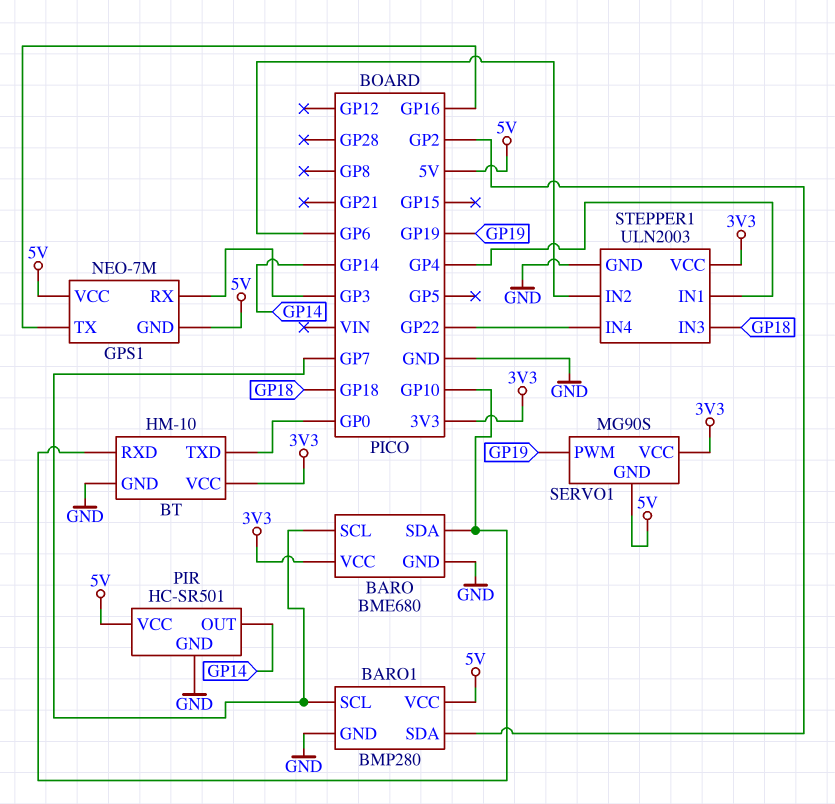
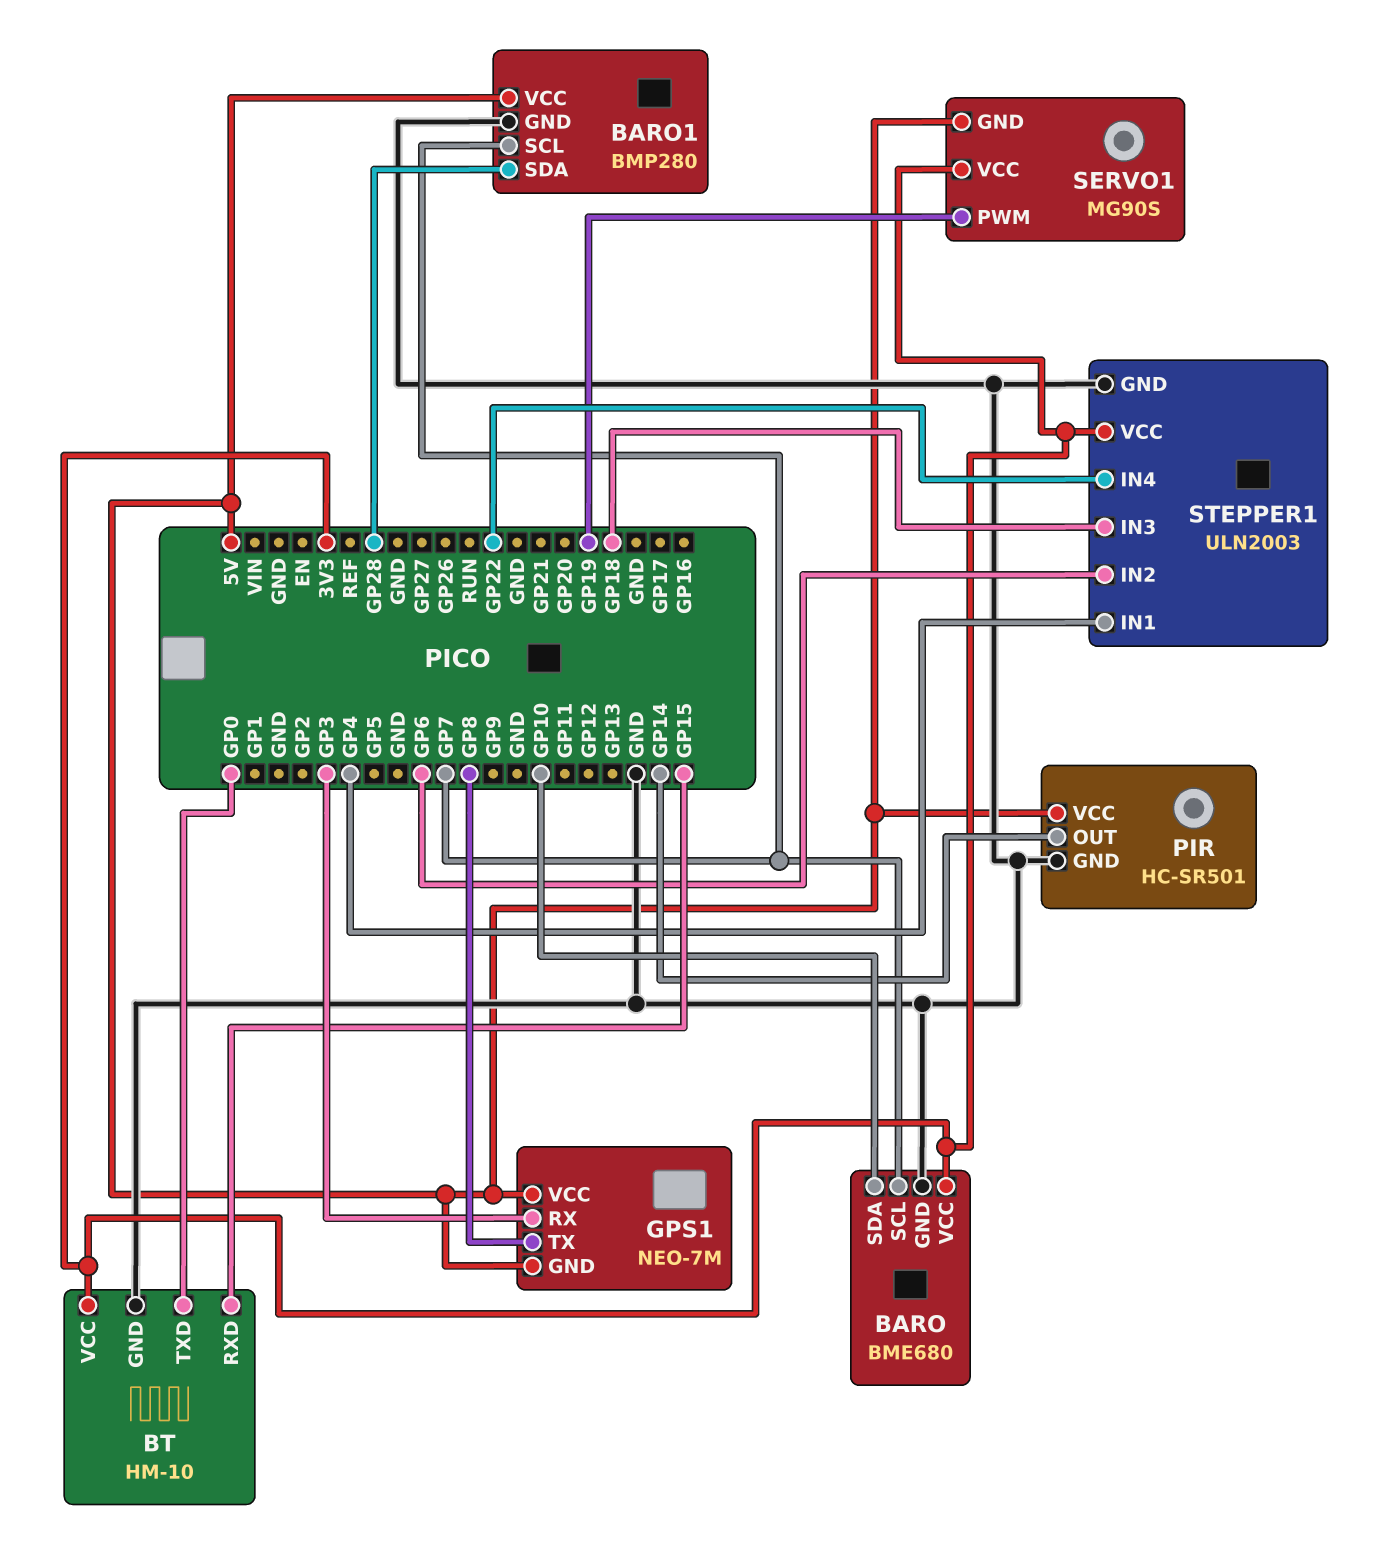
BARO1 pin SDA: GP2 -> GP28
BT pin RXD: GP10 -> GP15
GPS1 pin TX: GP16 -> GP8

